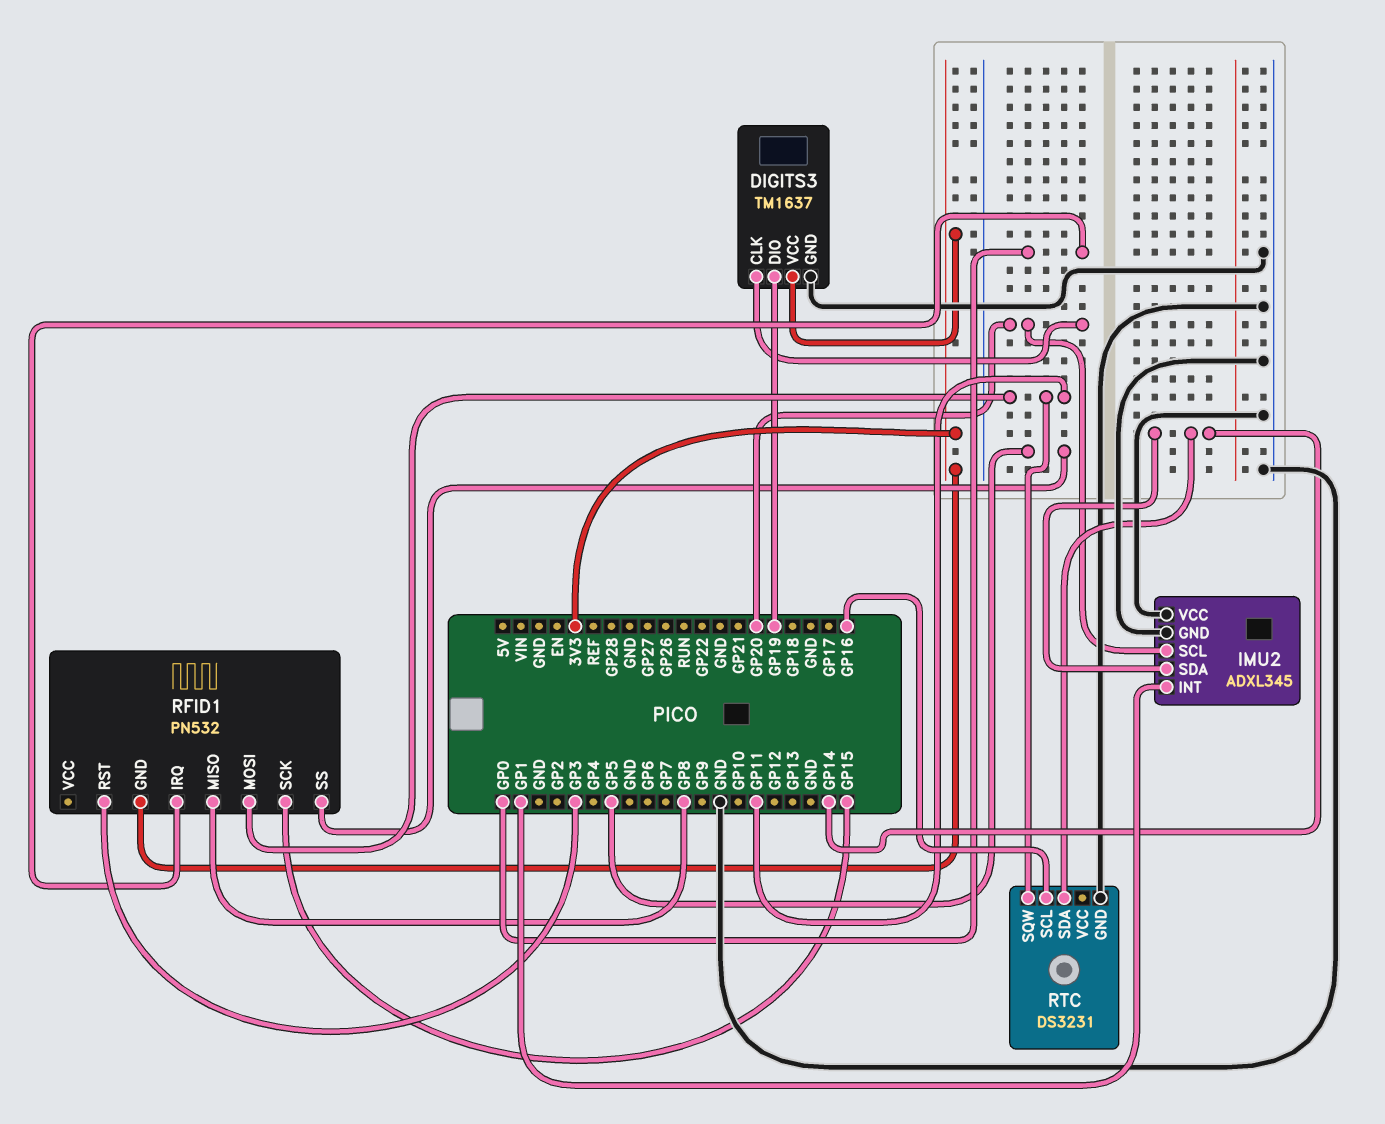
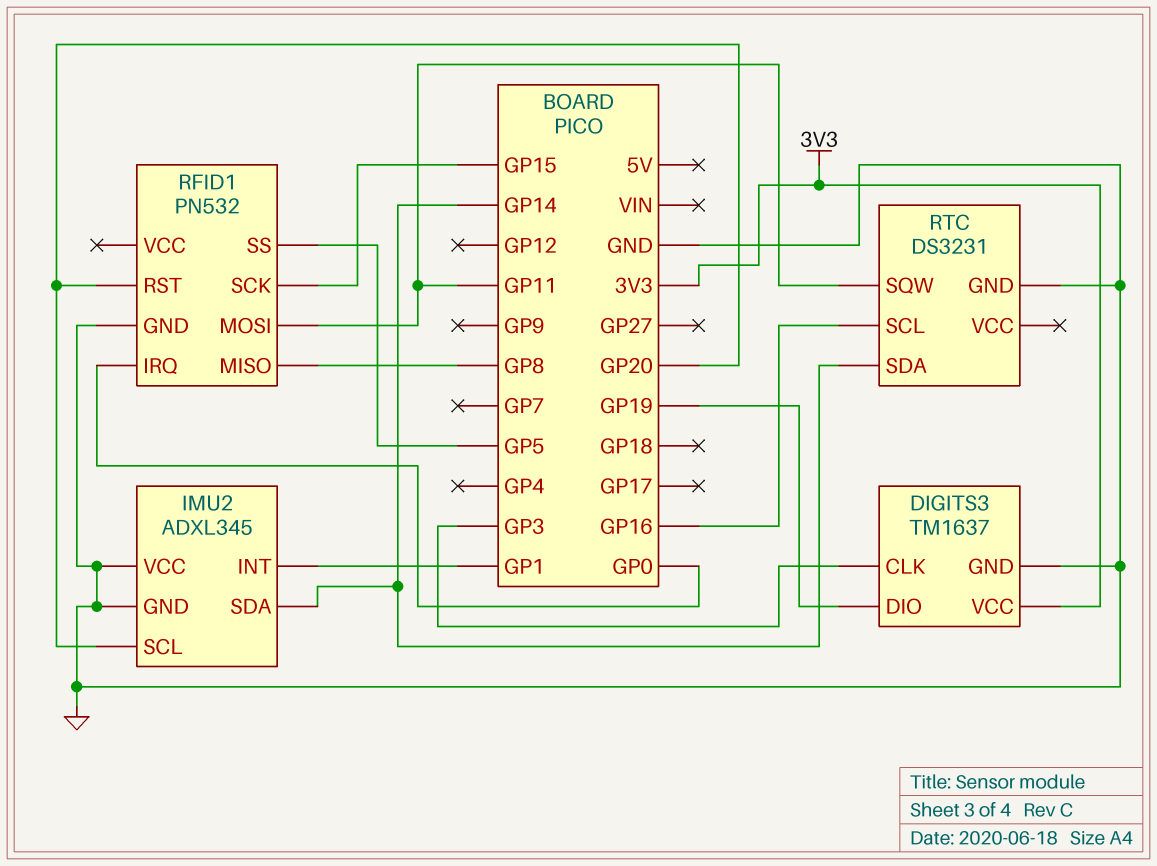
DIGITS3 pin CLK: GP20 -> GP3
RFID1 pin GND: 3V3 -> GND
RFID1 pin RST: GP3 -> GP20

